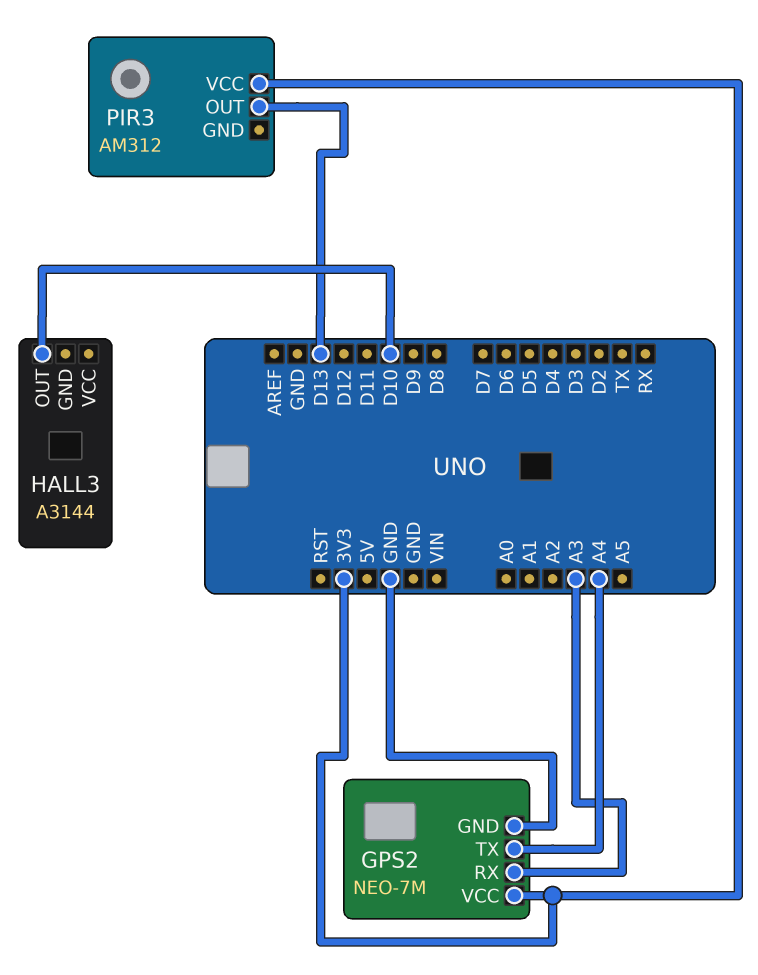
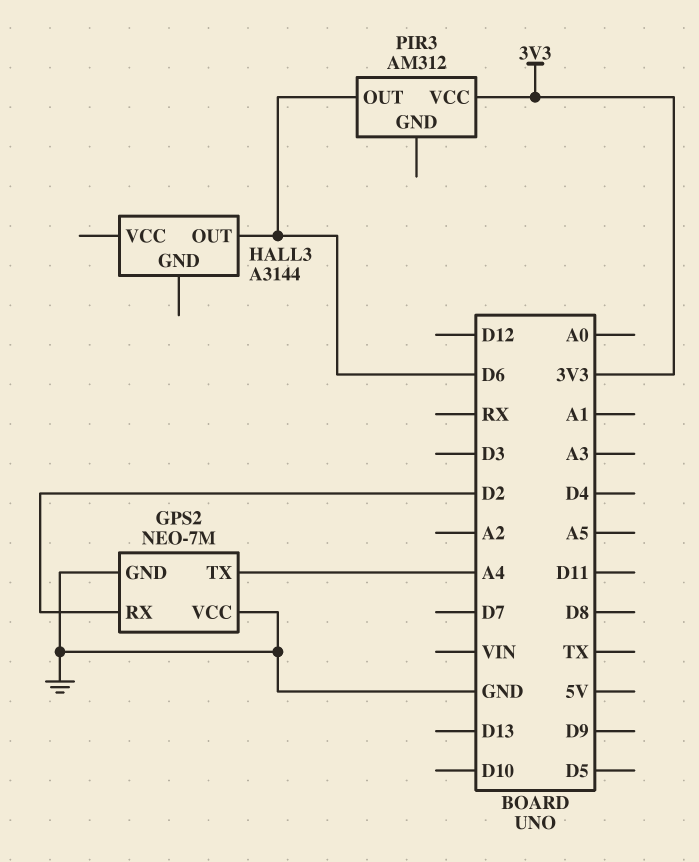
GPS2 pin RX: A3 -> D2
GPS2 pin VCC: 3V3 -> GND
HALL3 pin OUT: D10 -> D6
PIR3 pin OUT: D13 -> D6

